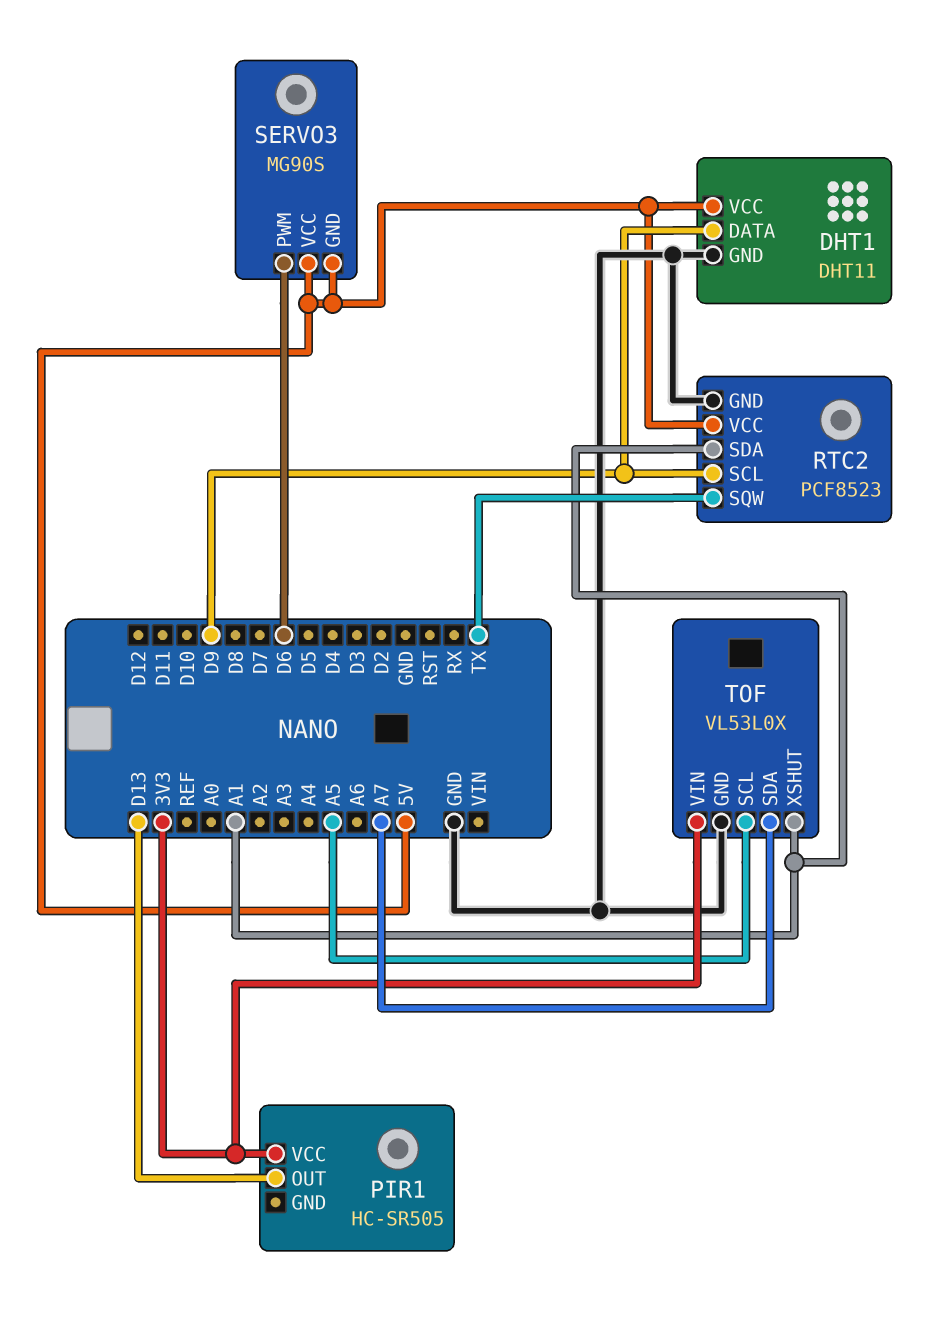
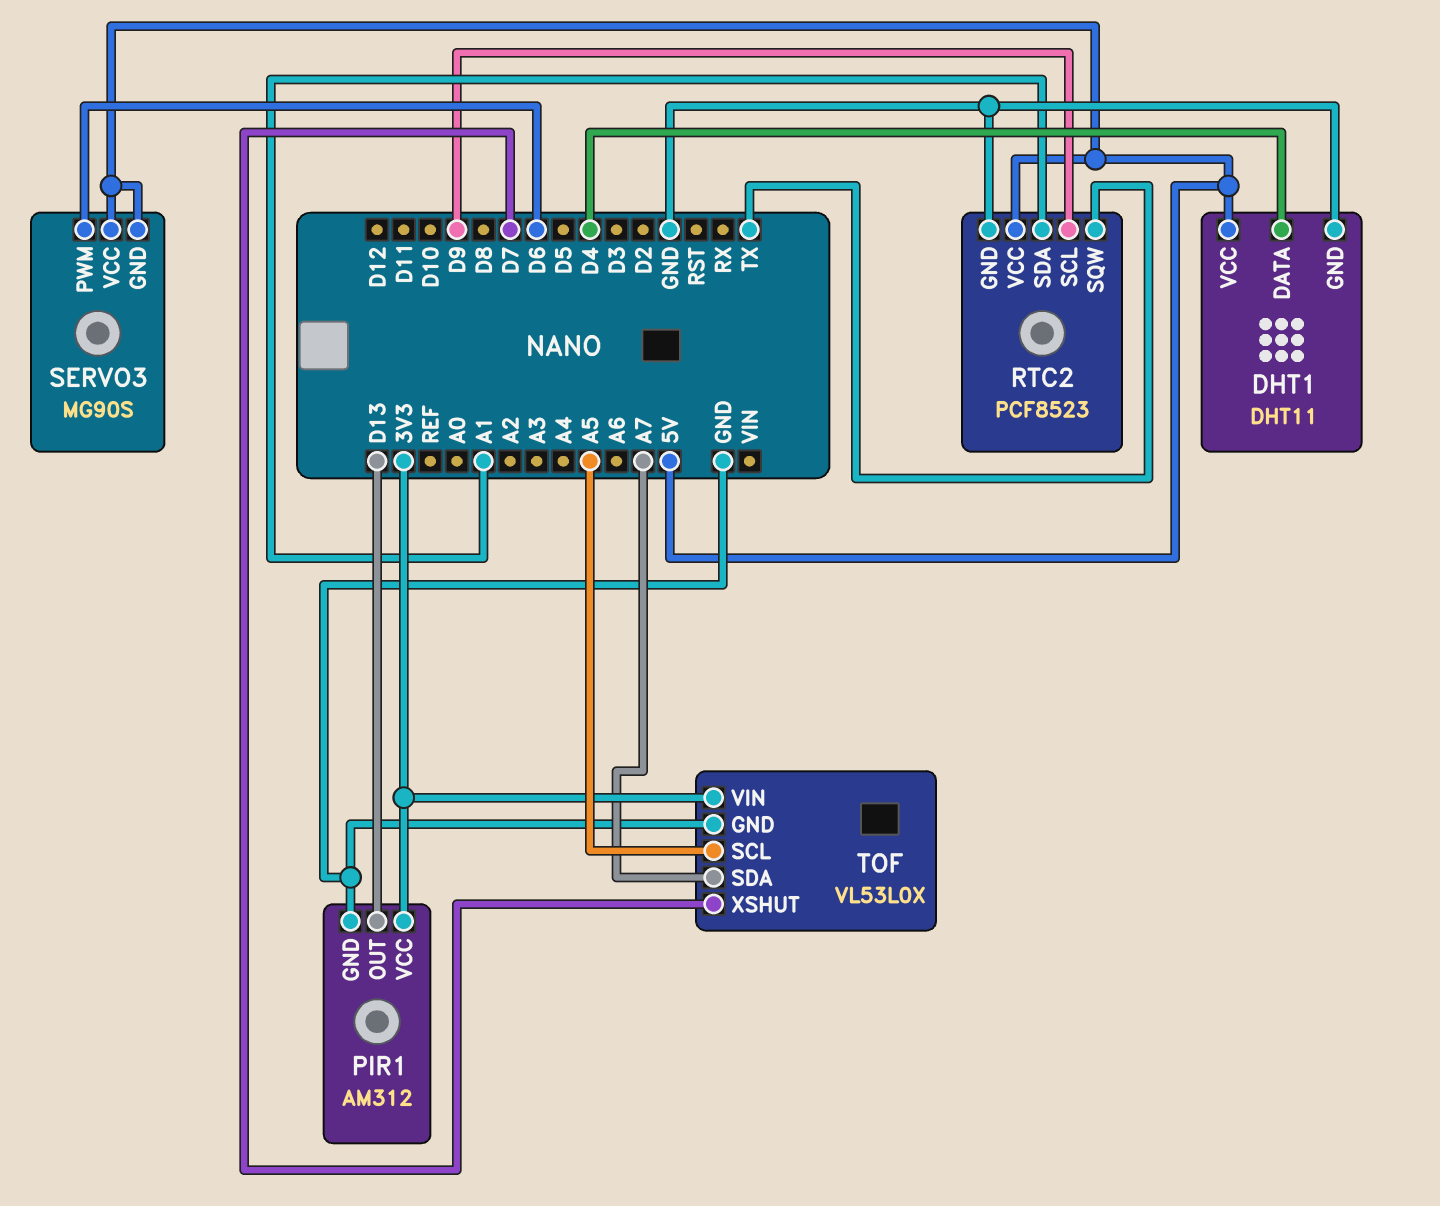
DHT1 pin DATA: D9 -> D4
PIR1: HC-SR505 -> AM312
PIR1 pin GND: none -> GND
TOF pin XSHUT: A1 -> D7

